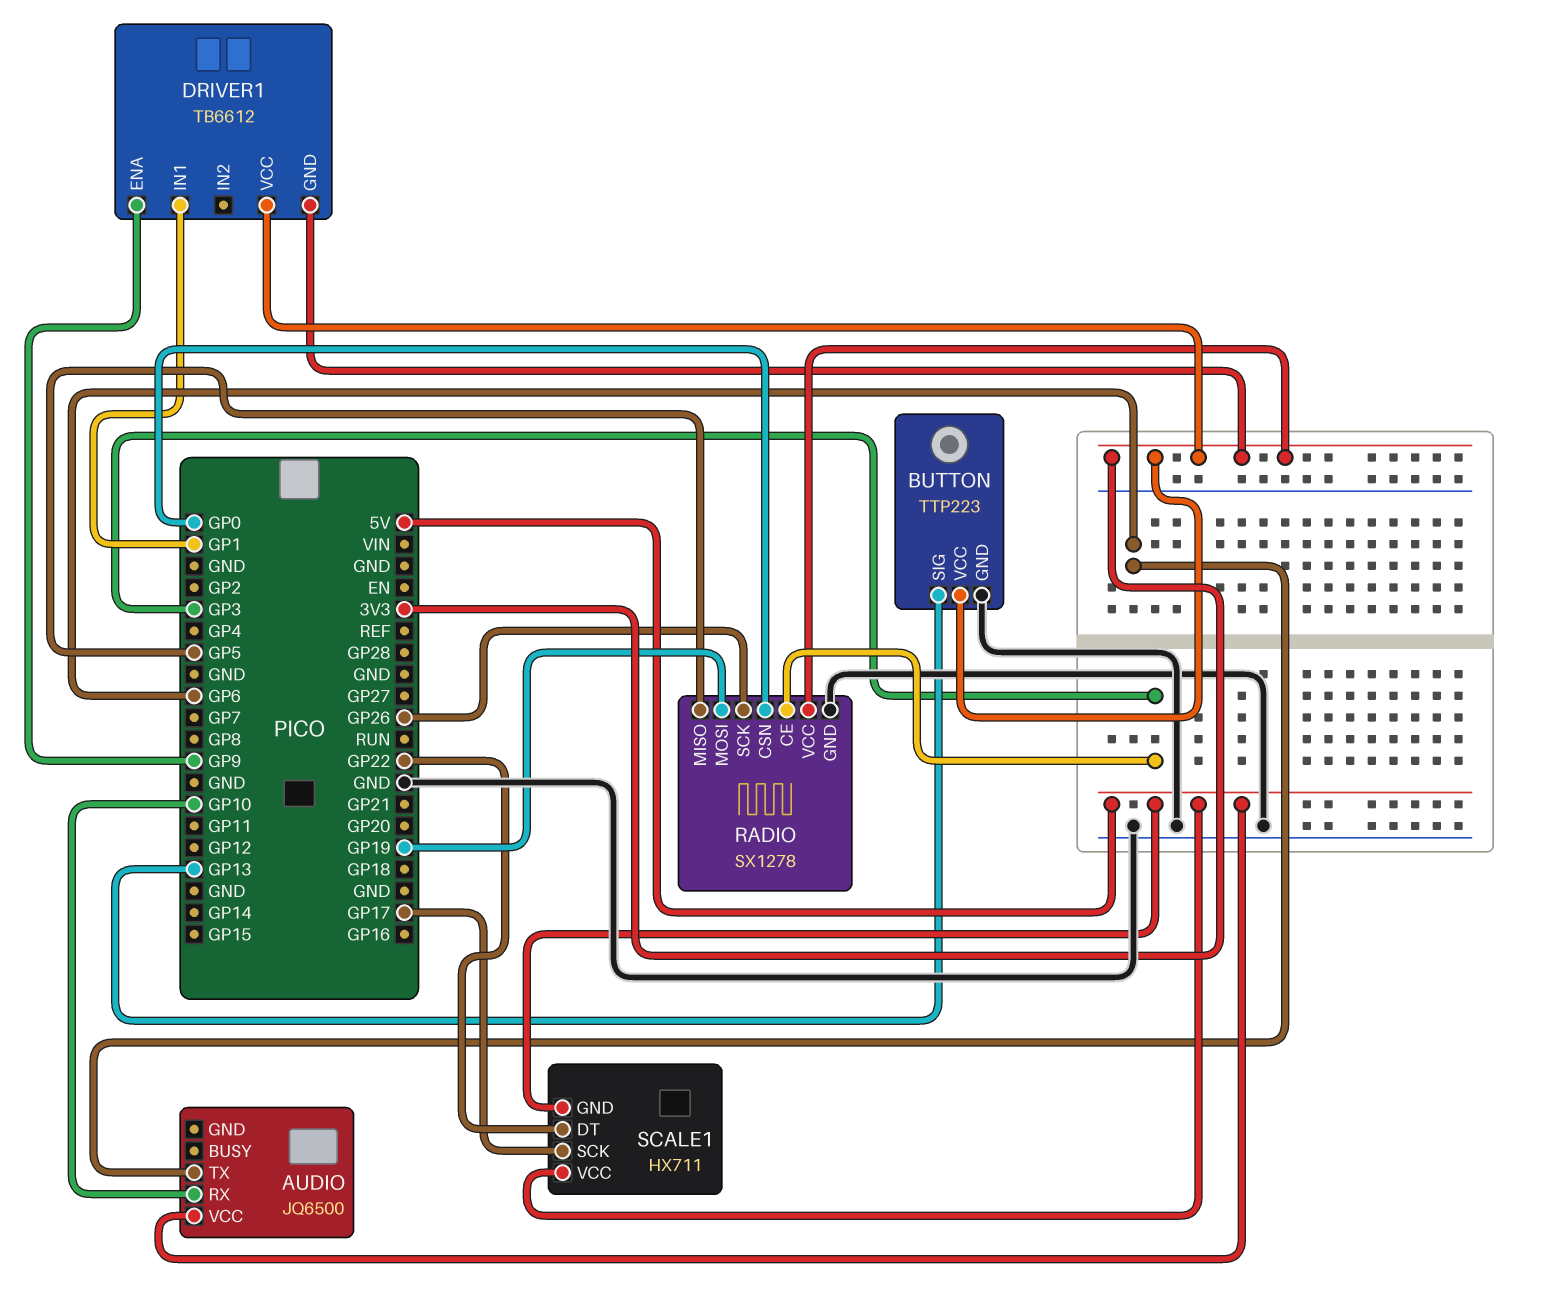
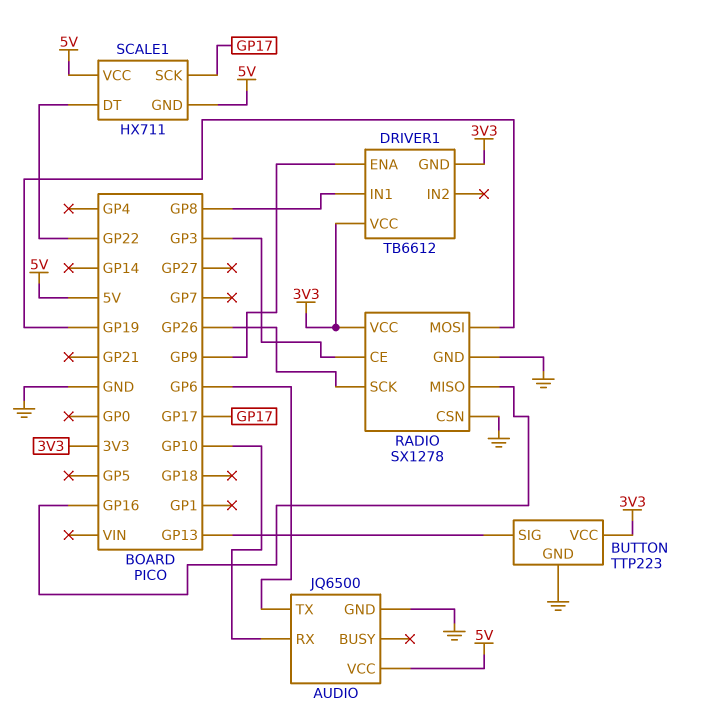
AUDIO pin GND: none -> GND
DRIVER1 pin IN1: GP1 -> GP8
RADIO pin CSN: GP0 -> GND
RADIO pin MISO: GP5 -> GP16

